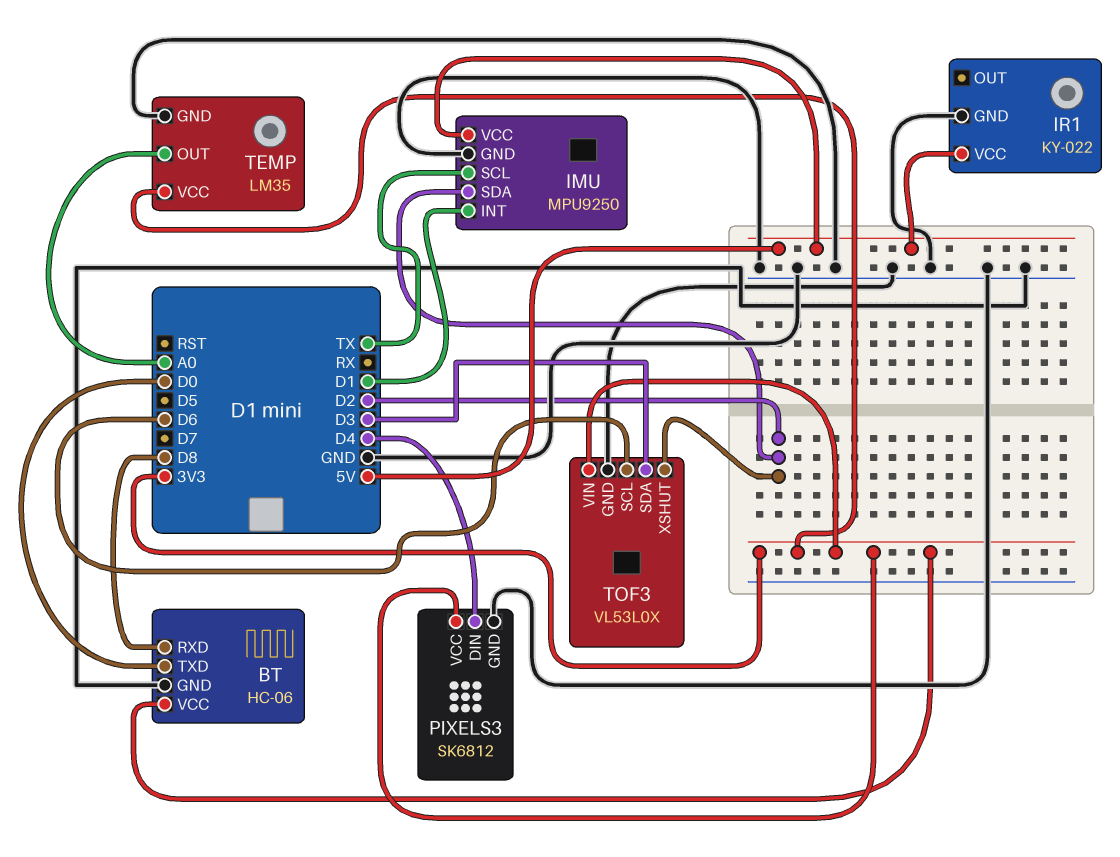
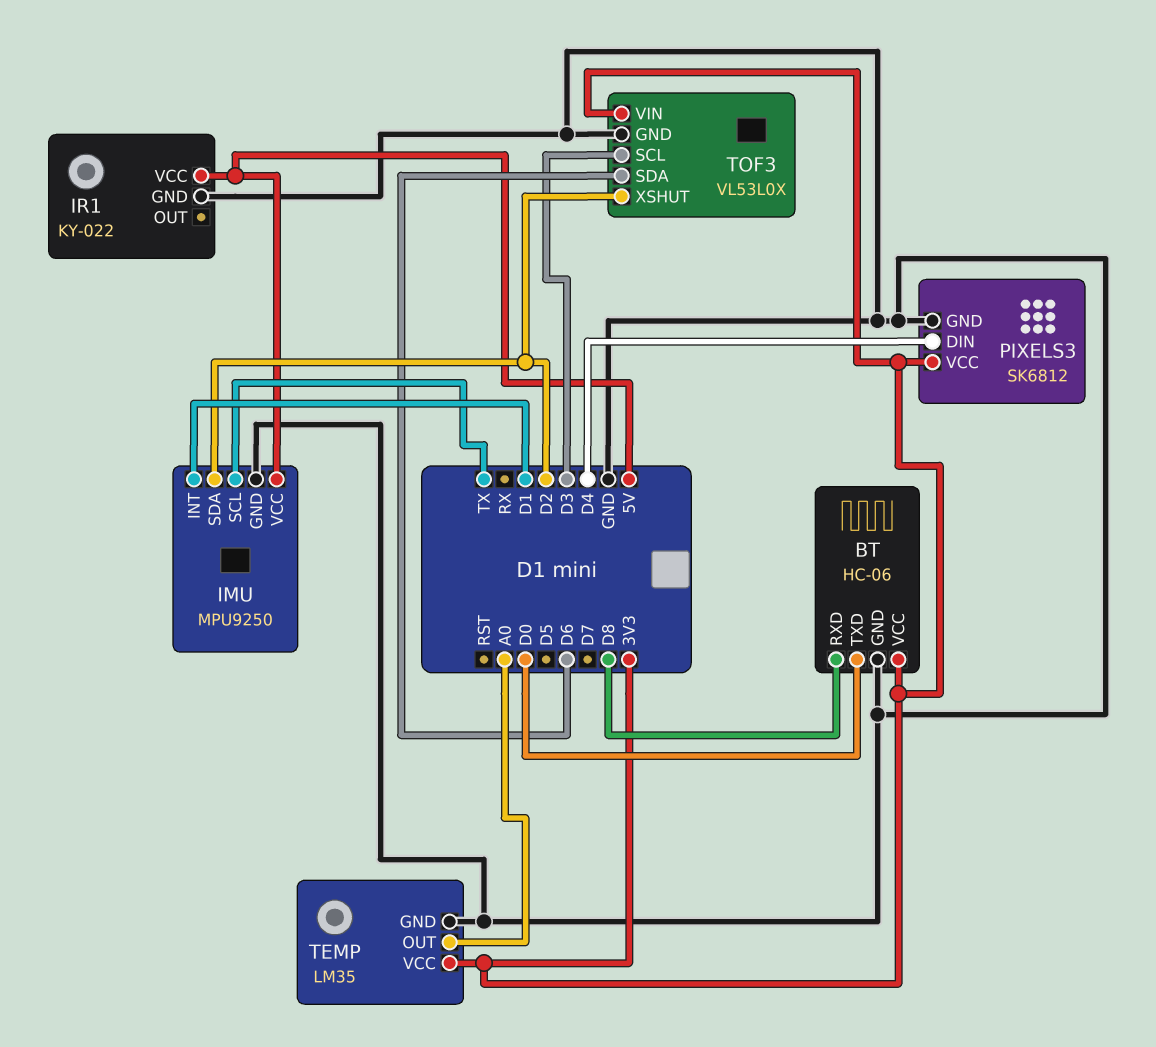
TOF3 pin SCL: D6 -> D3
TOF3 pin SDA: D3 -> D6

